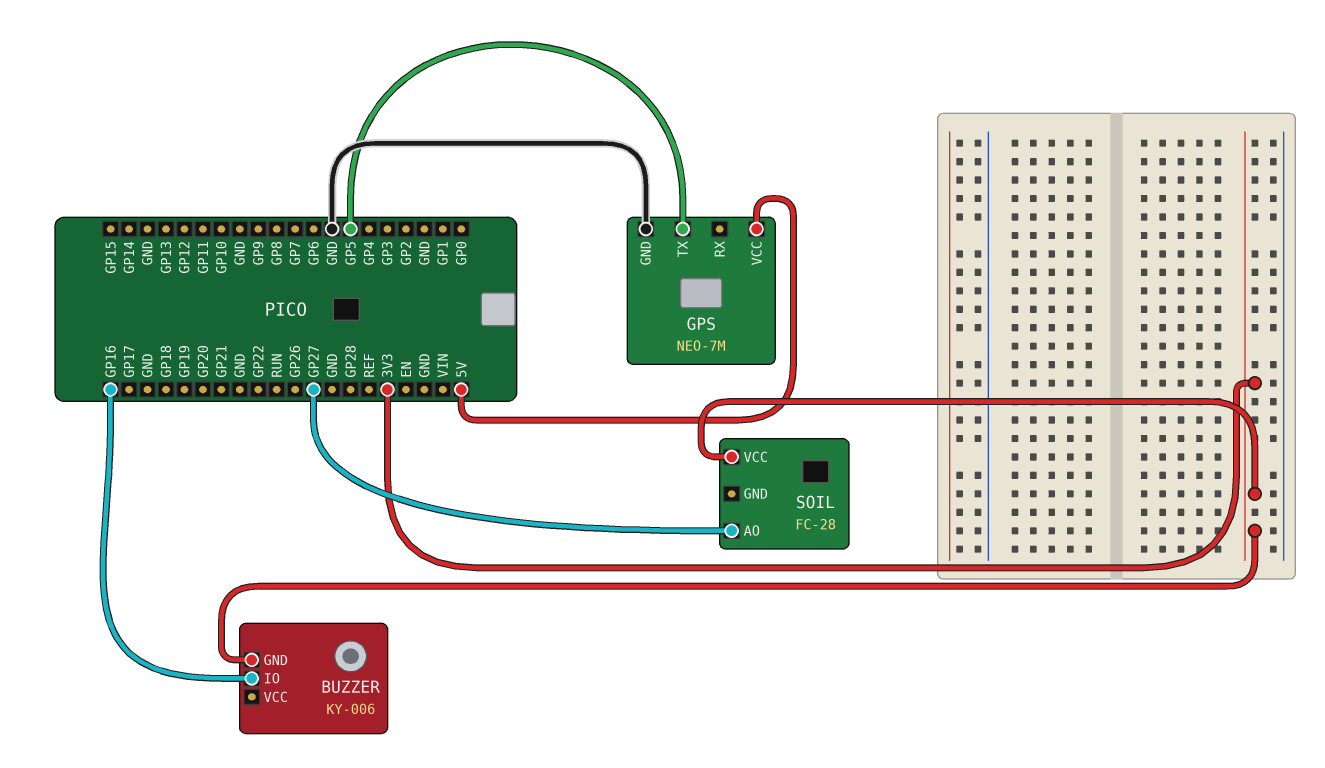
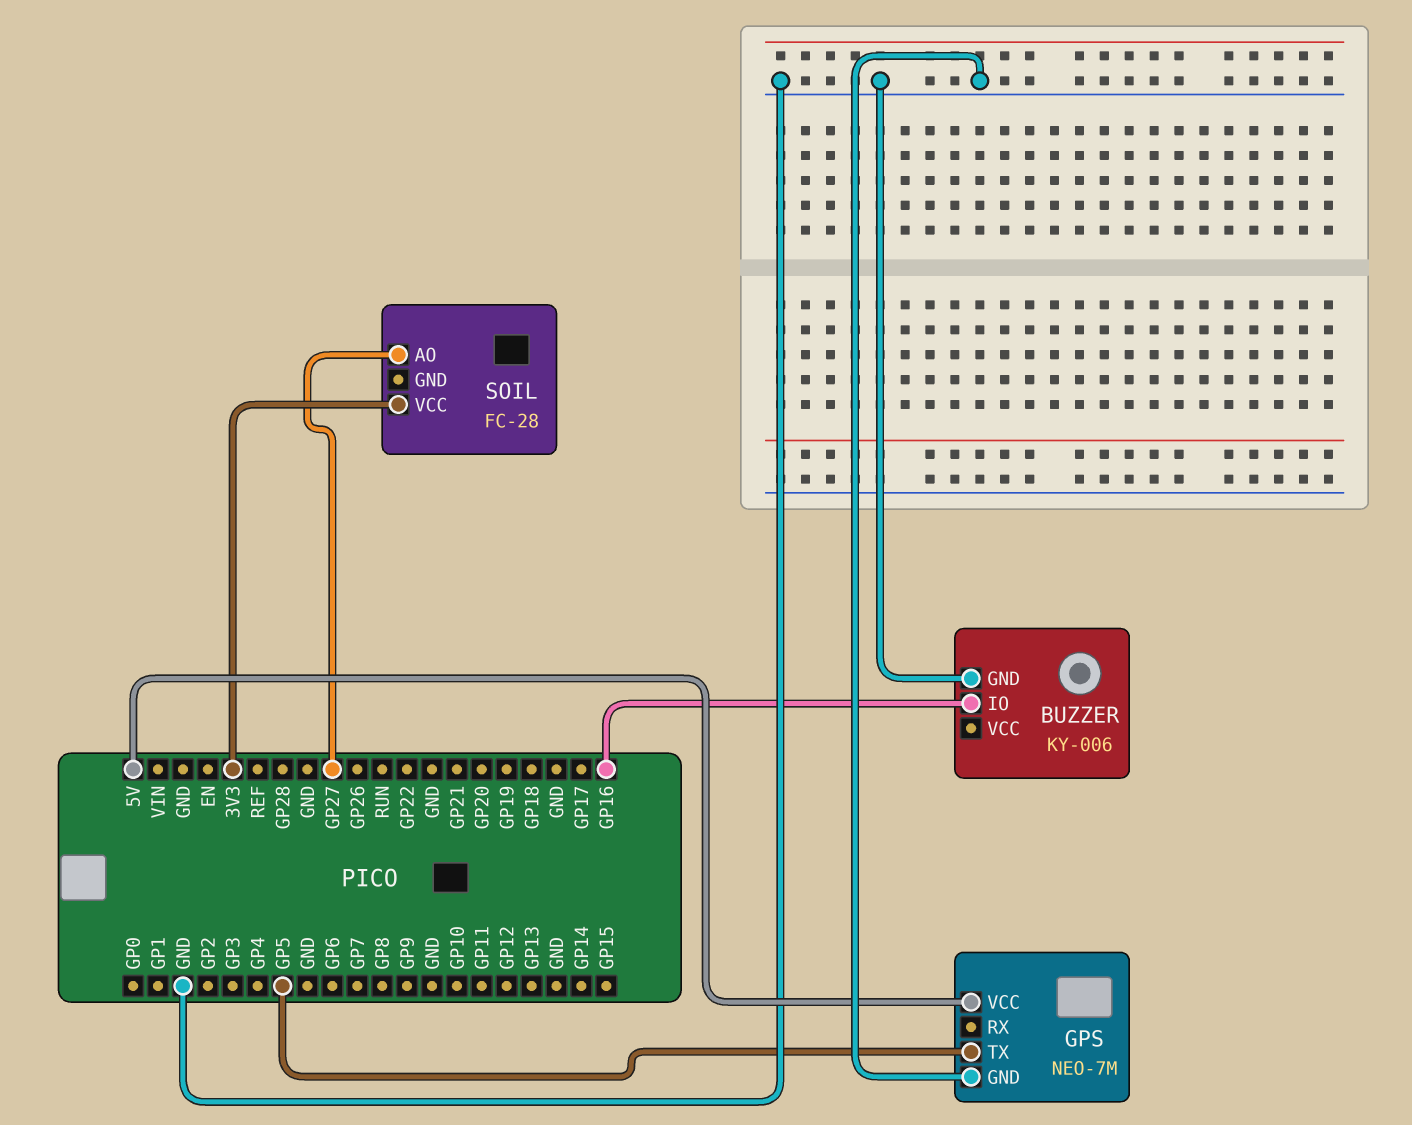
BUZZER pin GND: 3V3 -> GND

